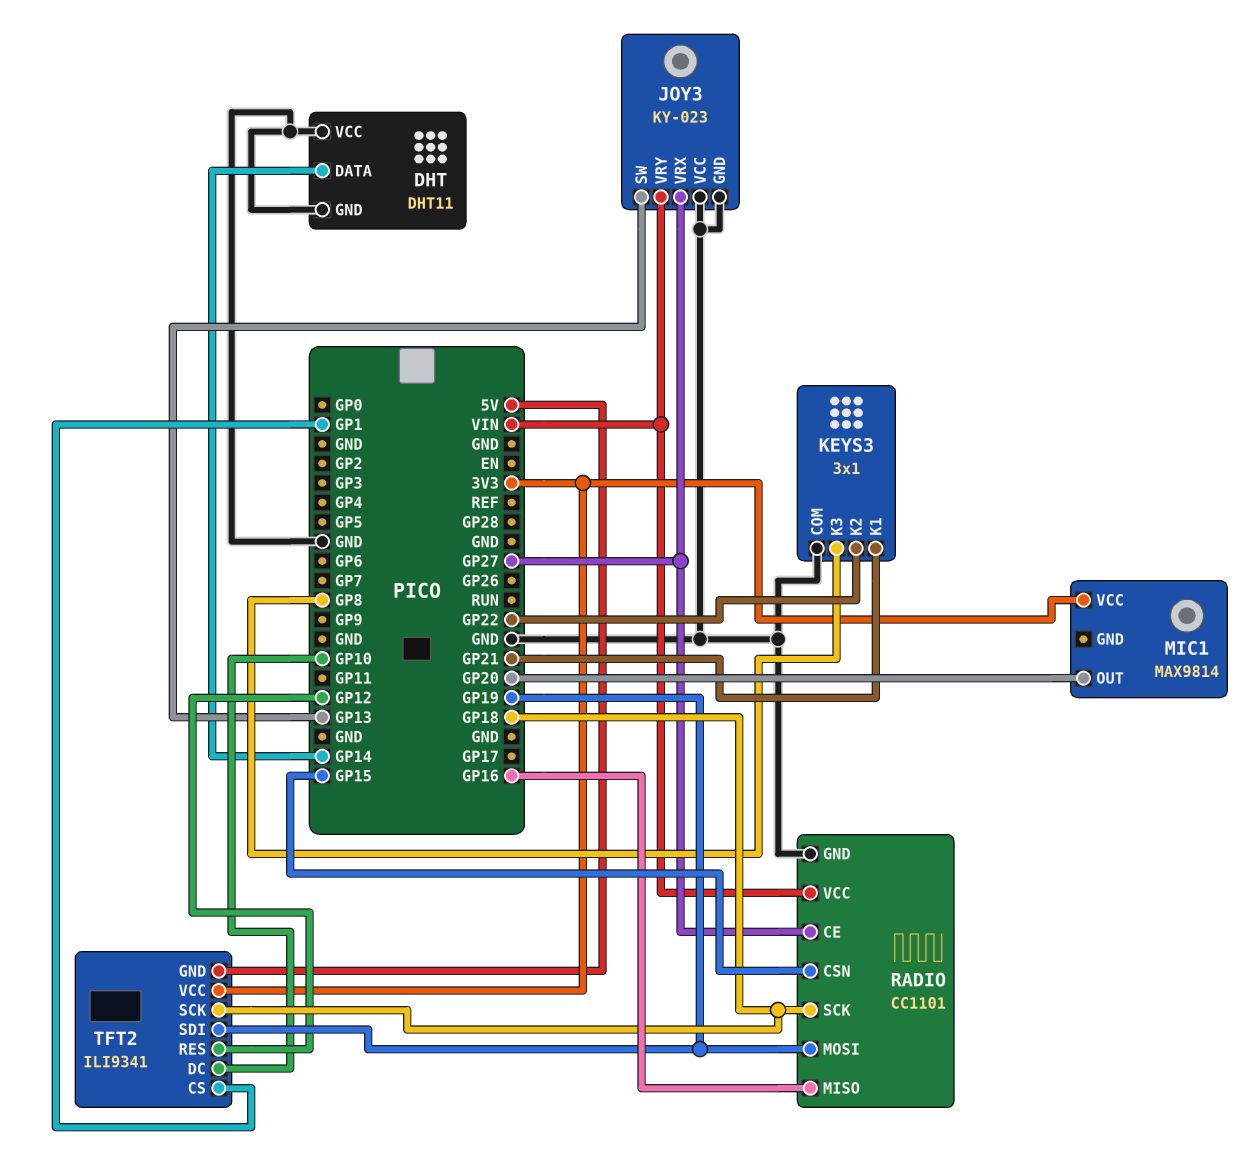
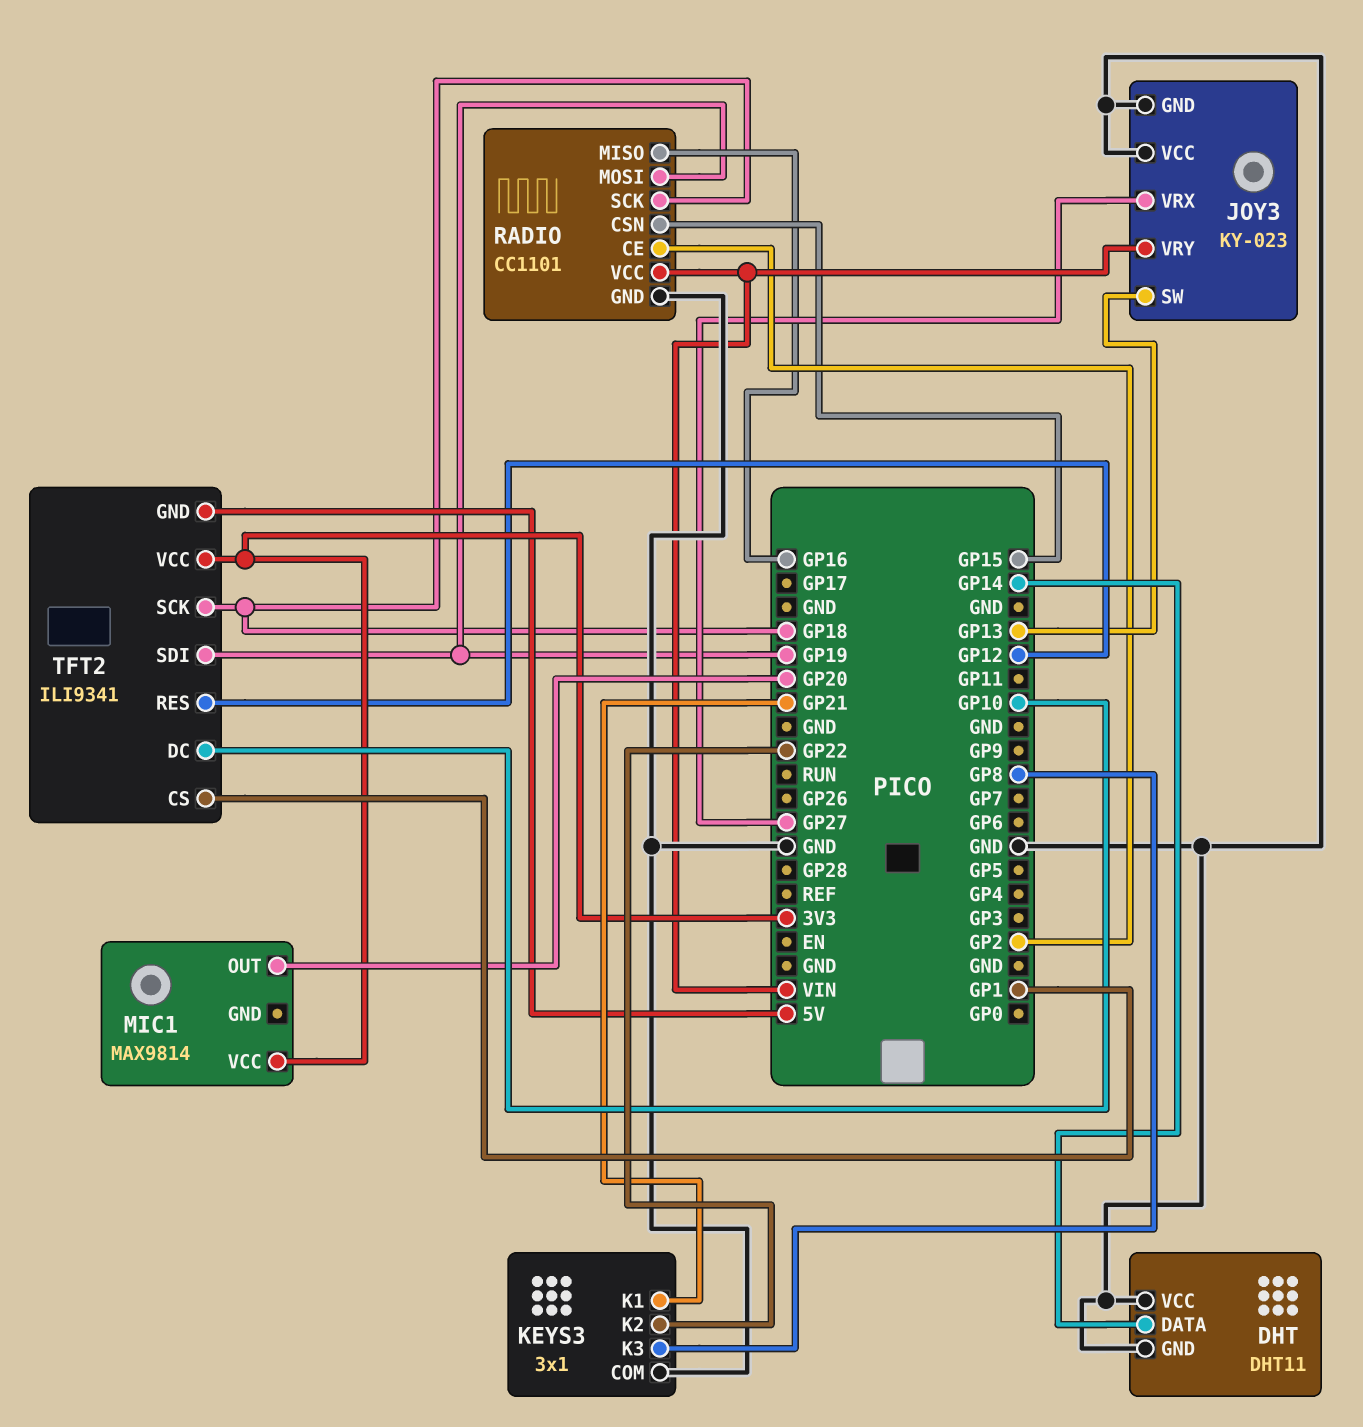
RADIO pin CE: GP27 -> GP2

